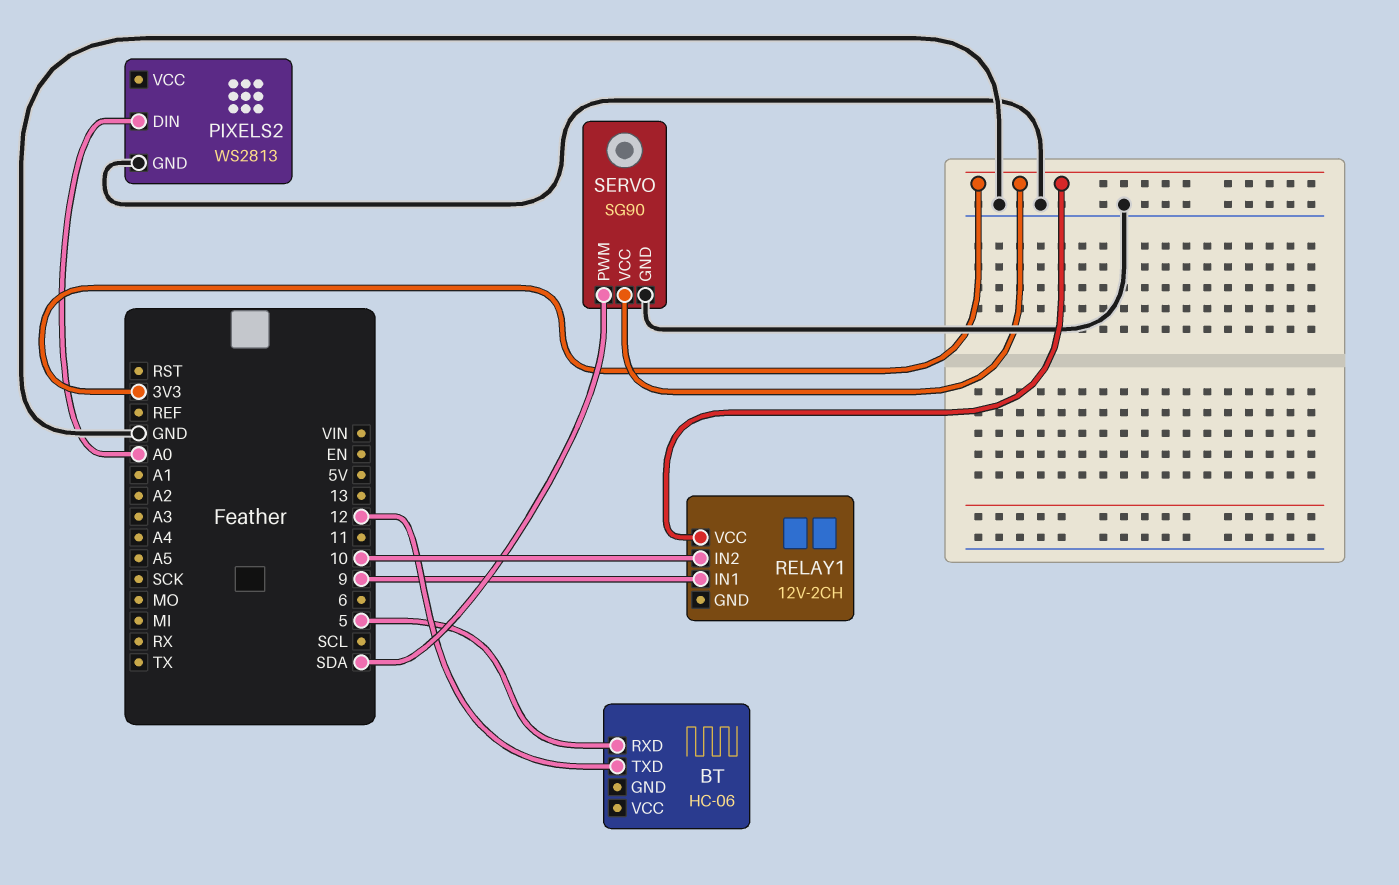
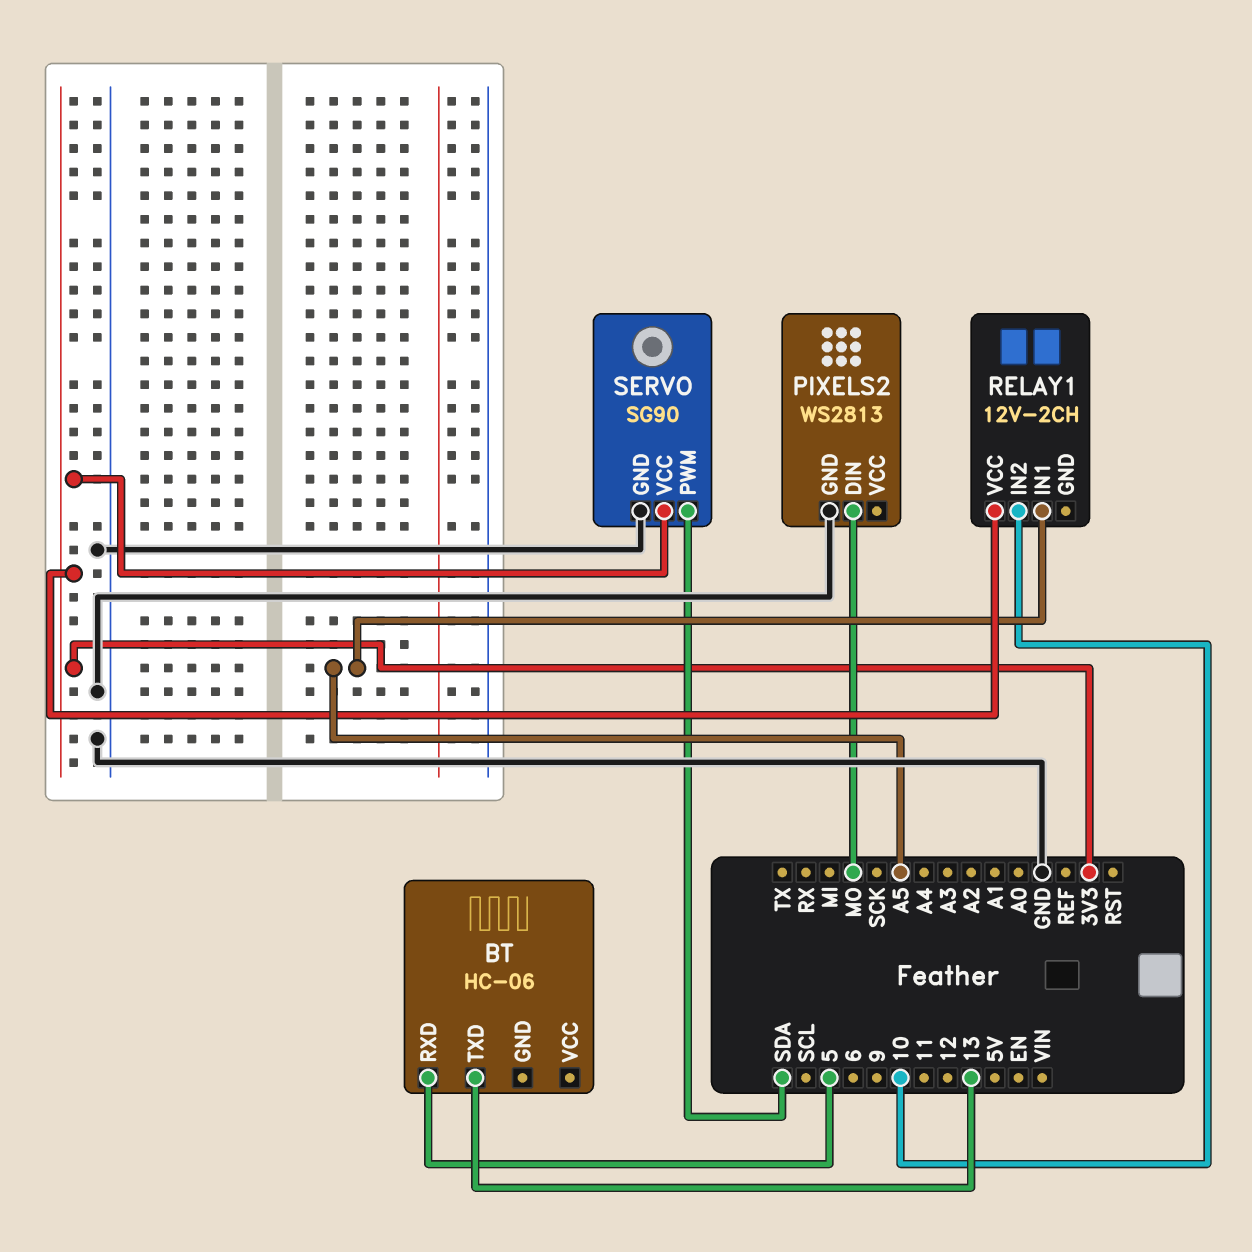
BT pin TXD: 12 -> 13
PIXELS2 pin DIN: A0 -> MO
RELAY1 pin IN1: 9 -> A5

